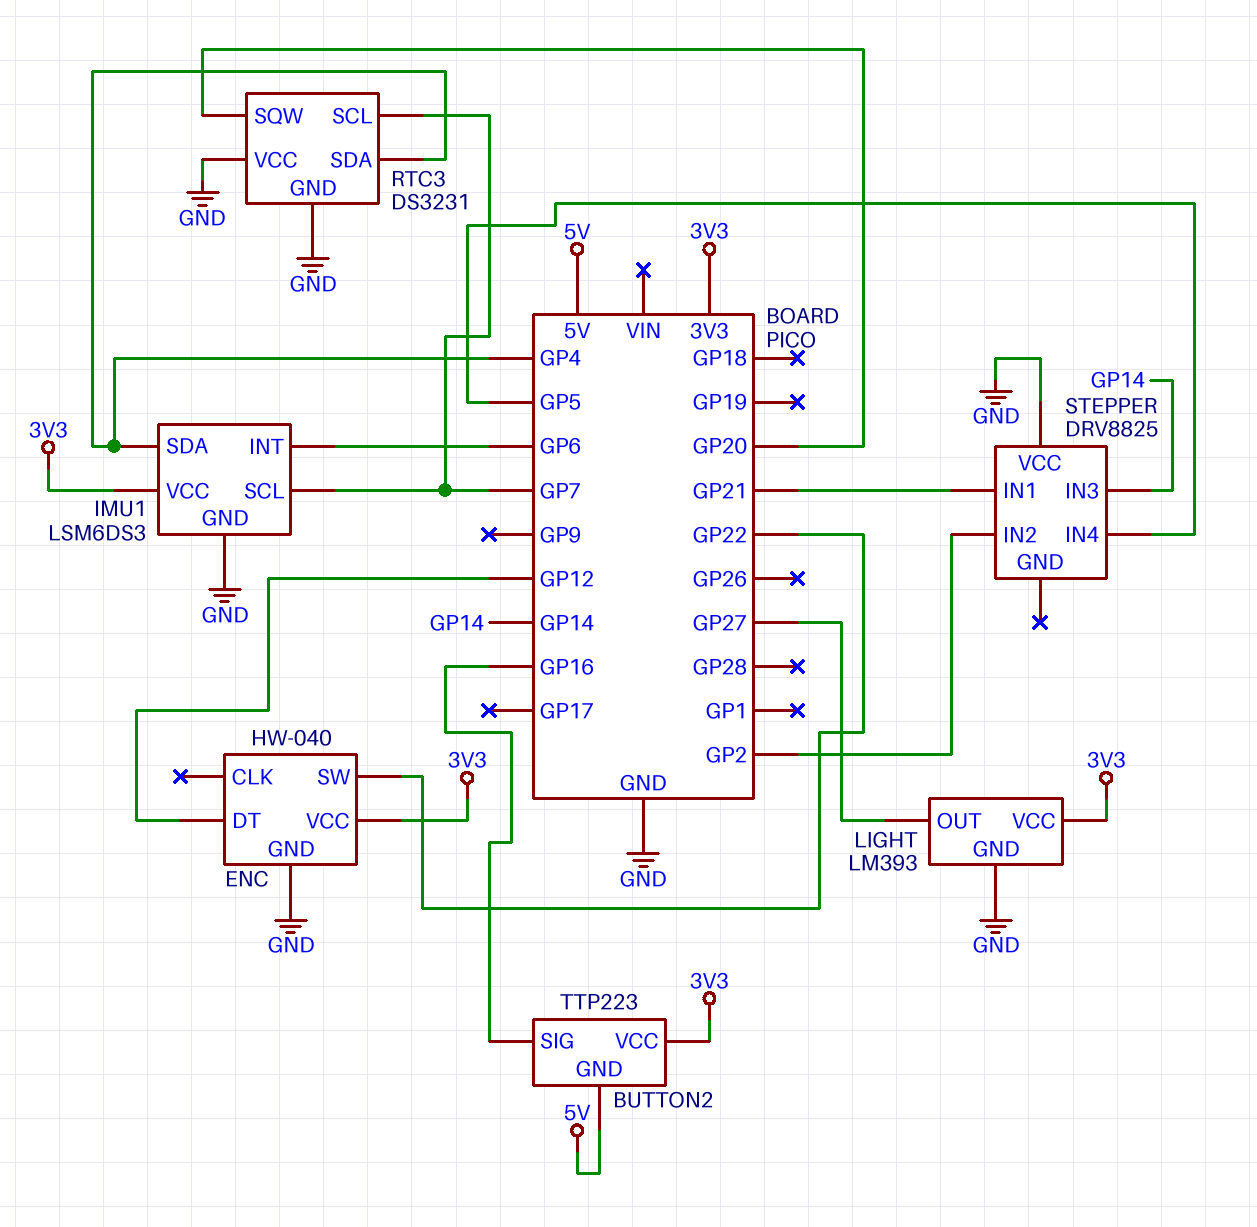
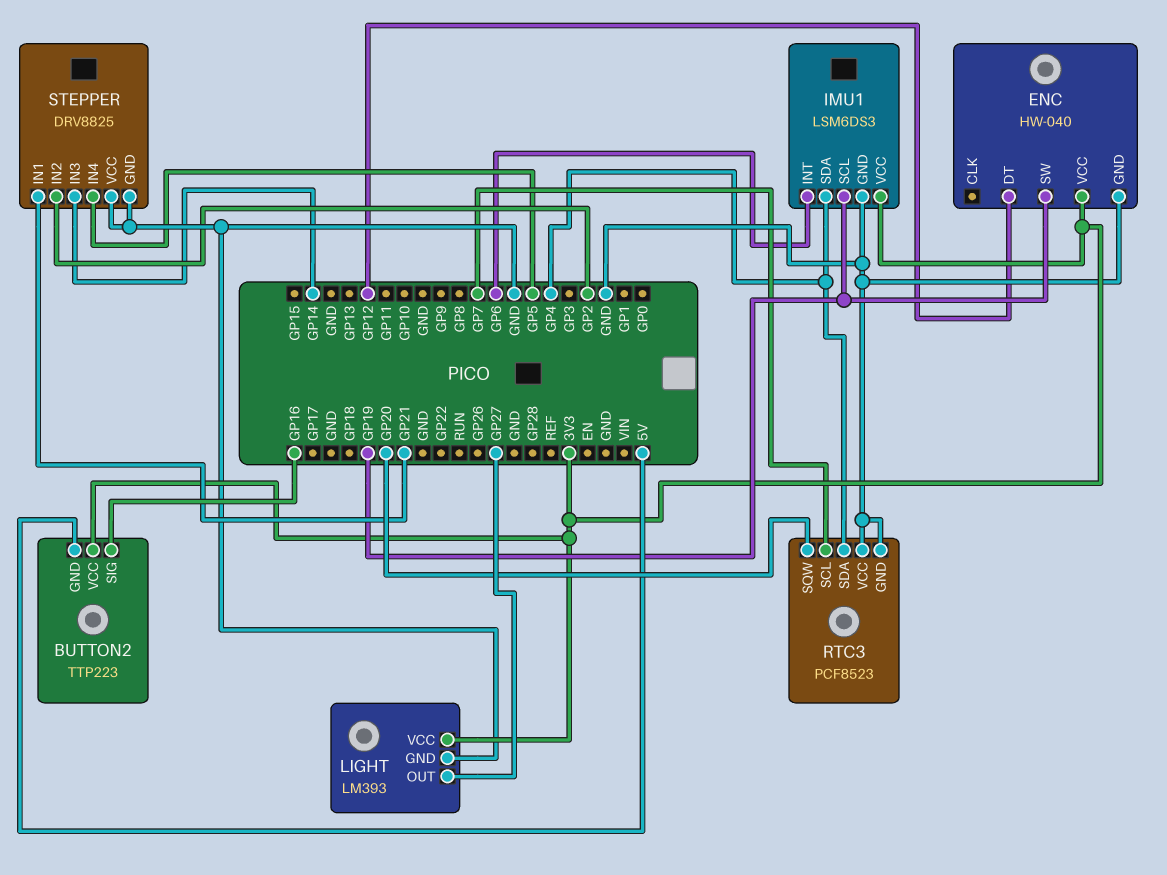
ENC pin SW: GP22 -> GP19
IMU1 pin SCL: GP7 -> GP19
RTC3: DS3231 -> PCF8523
STEPPER pin GND: none -> GND

